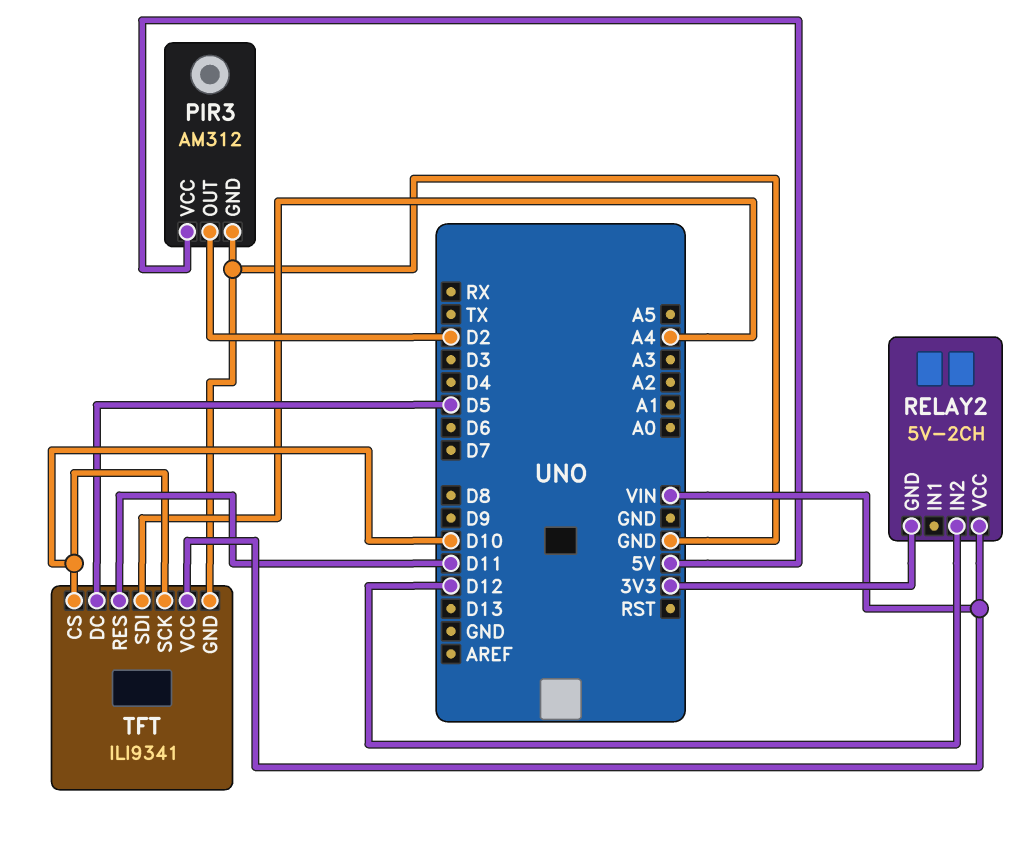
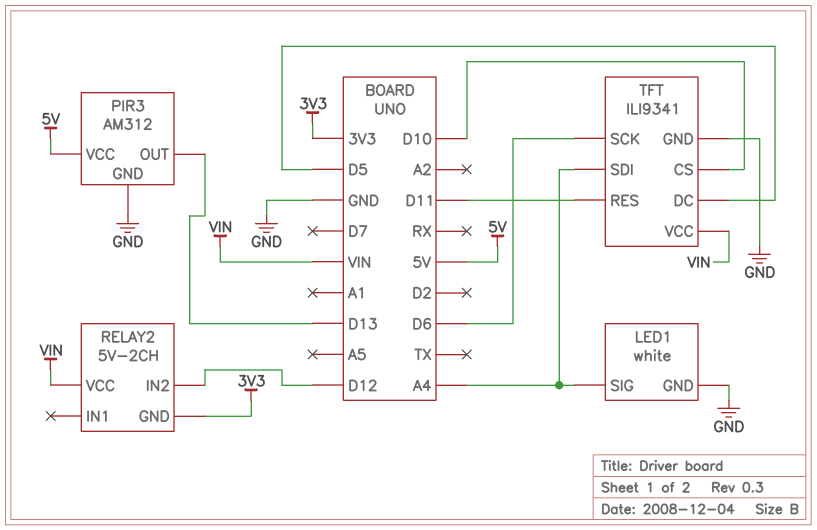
LED1: none -> white
LED1 pin GND: none -> GND
LED1 pin SIG: none -> A4
PIR3 pin OUT: D2 -> D13
TFT pin SCK: D10 -> D6

